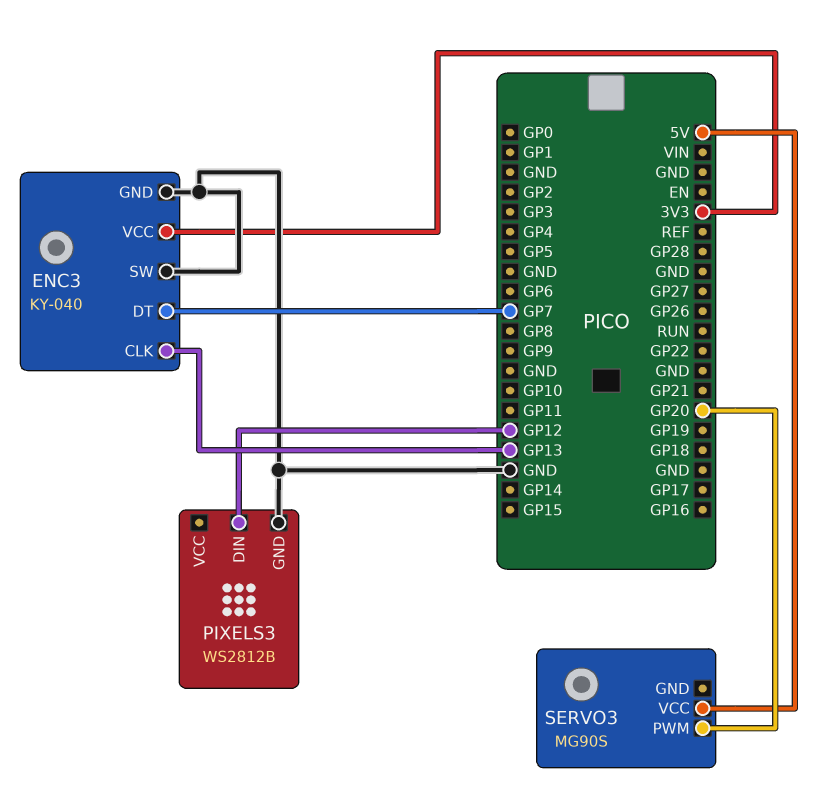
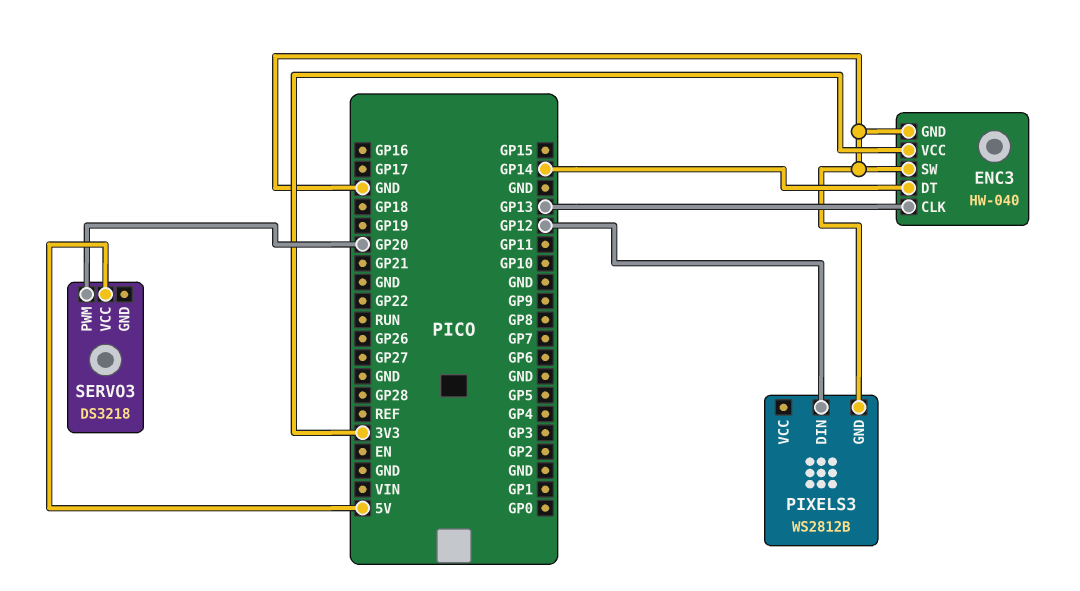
ENC3: KY-040 -> HW-040
ENC3 pin DT: GP7 -> GP14
SERVO3: MG90S -> DS3218

